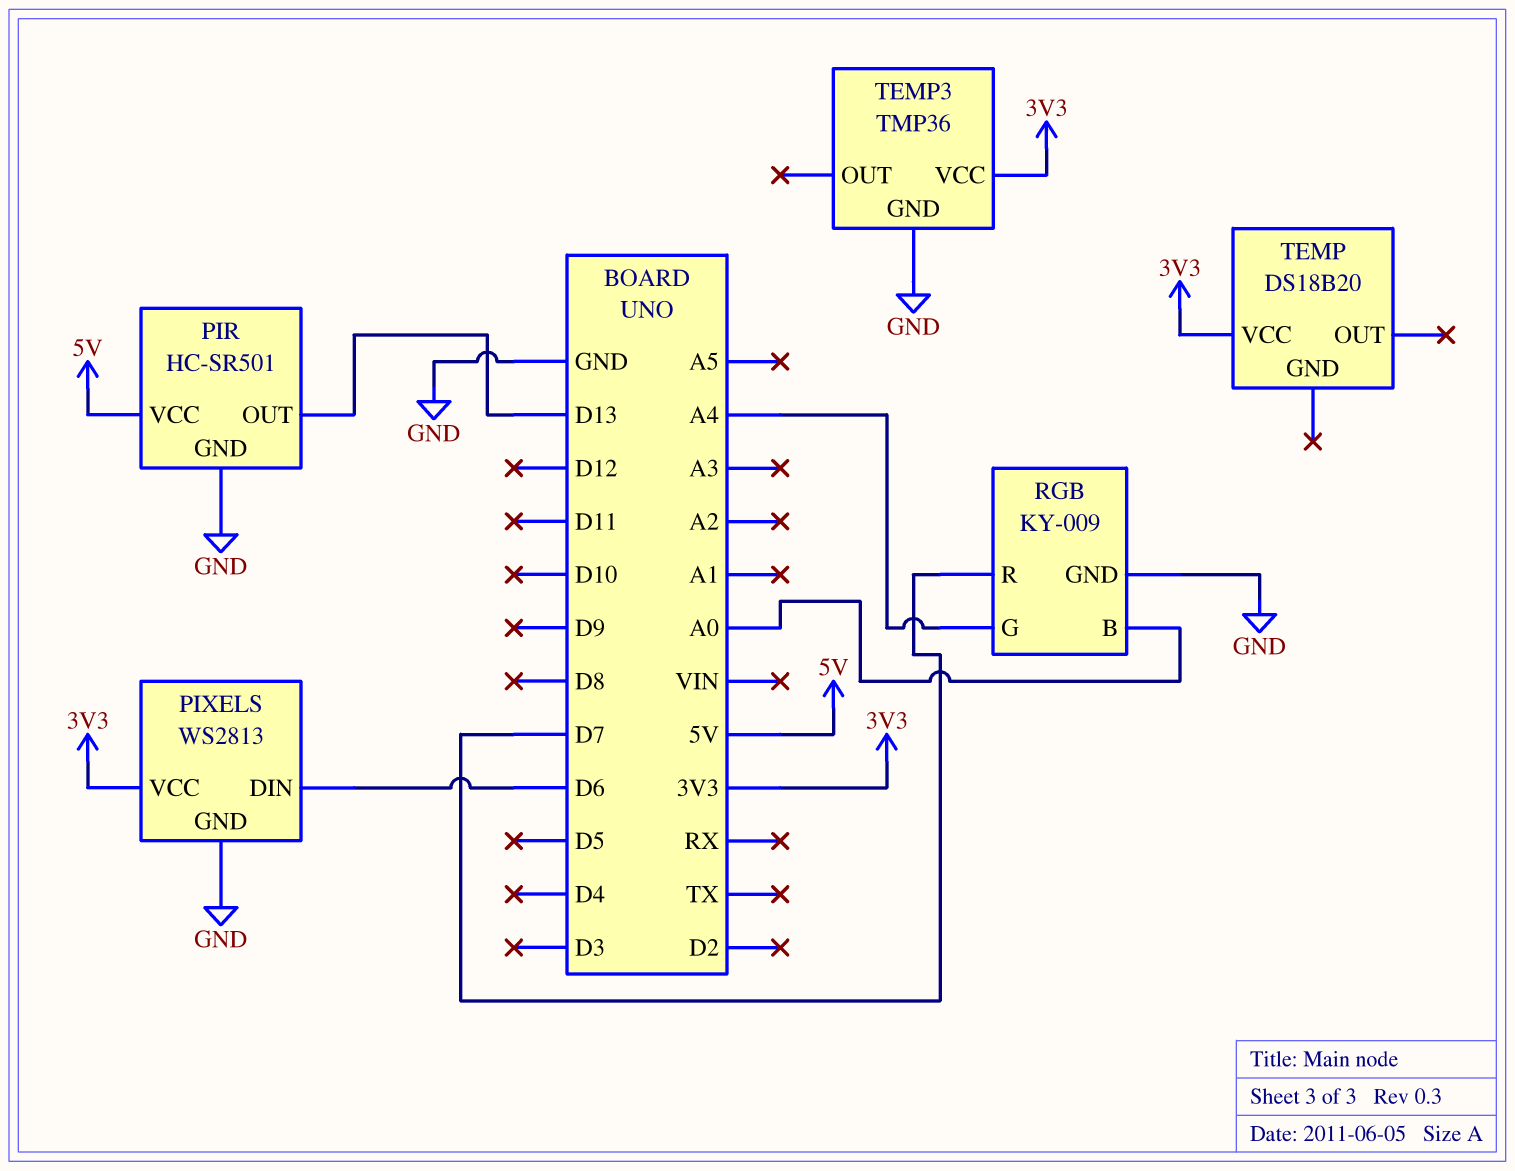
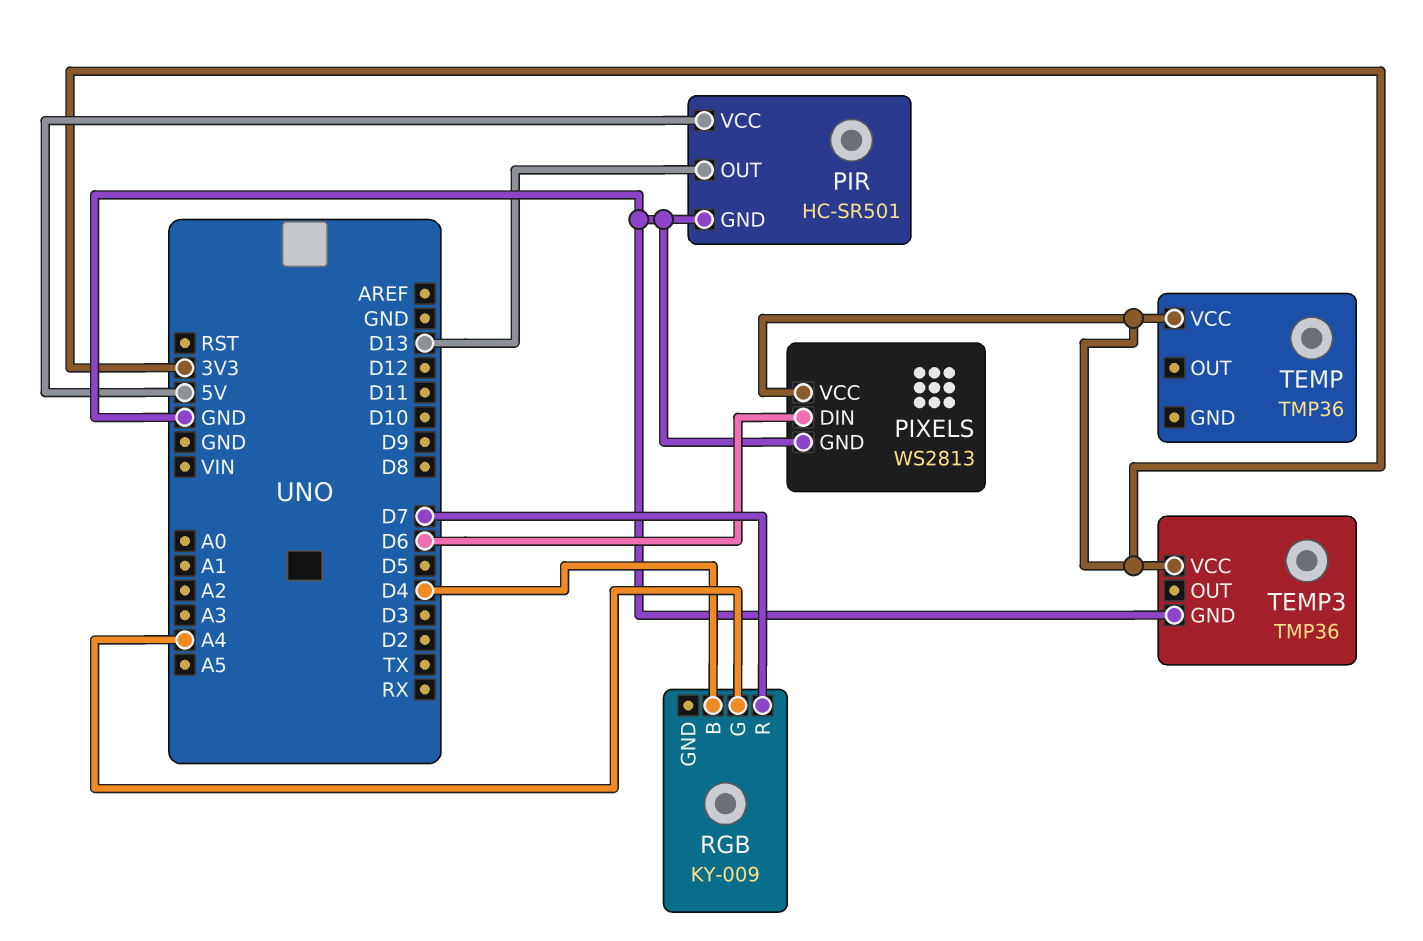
RGB pin B: A0 -> D4
RGB pin GND: GND -> none
TEMP: DS18B20 -> TMP36

